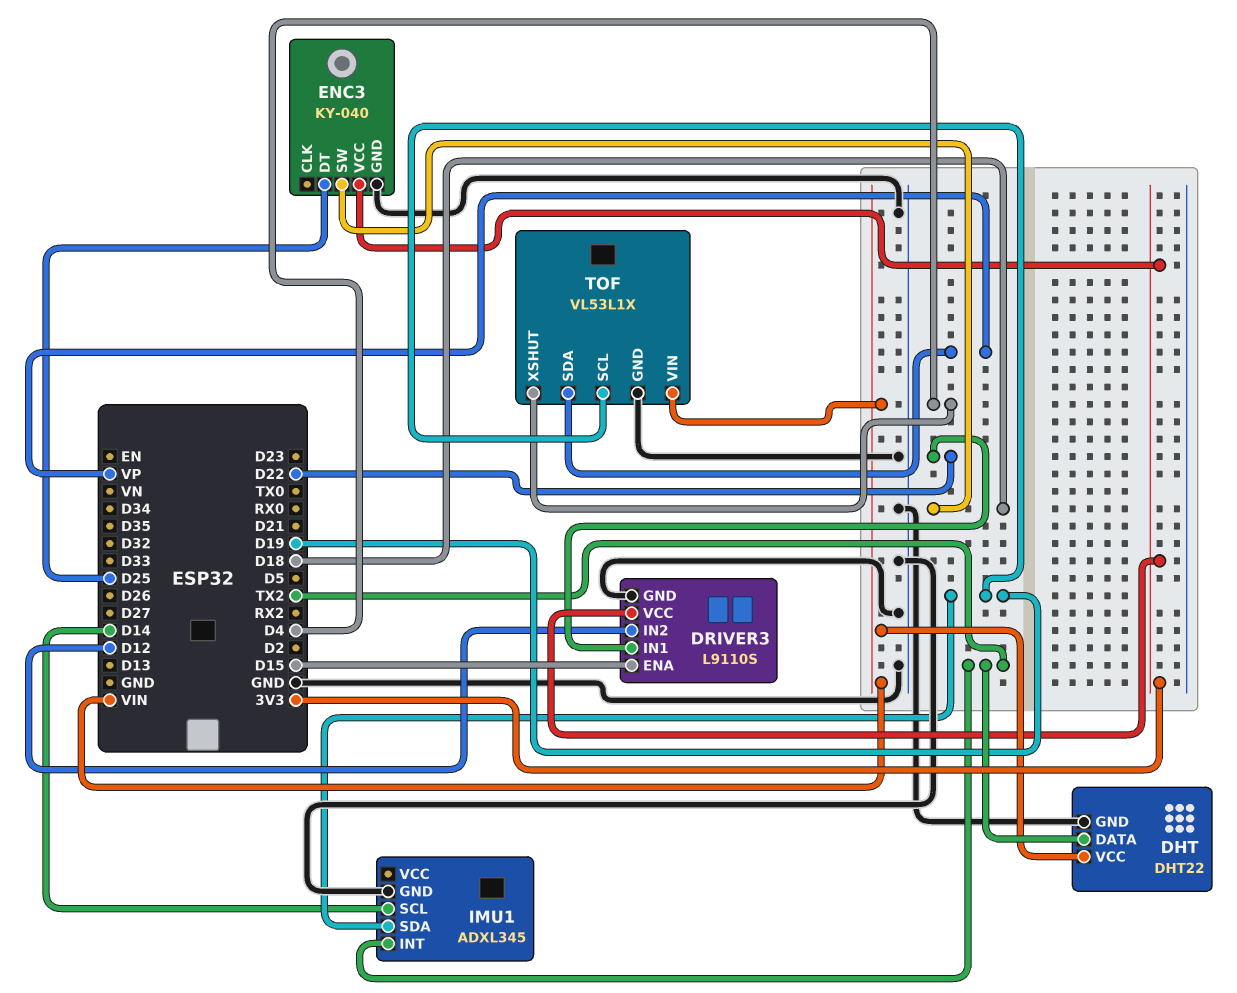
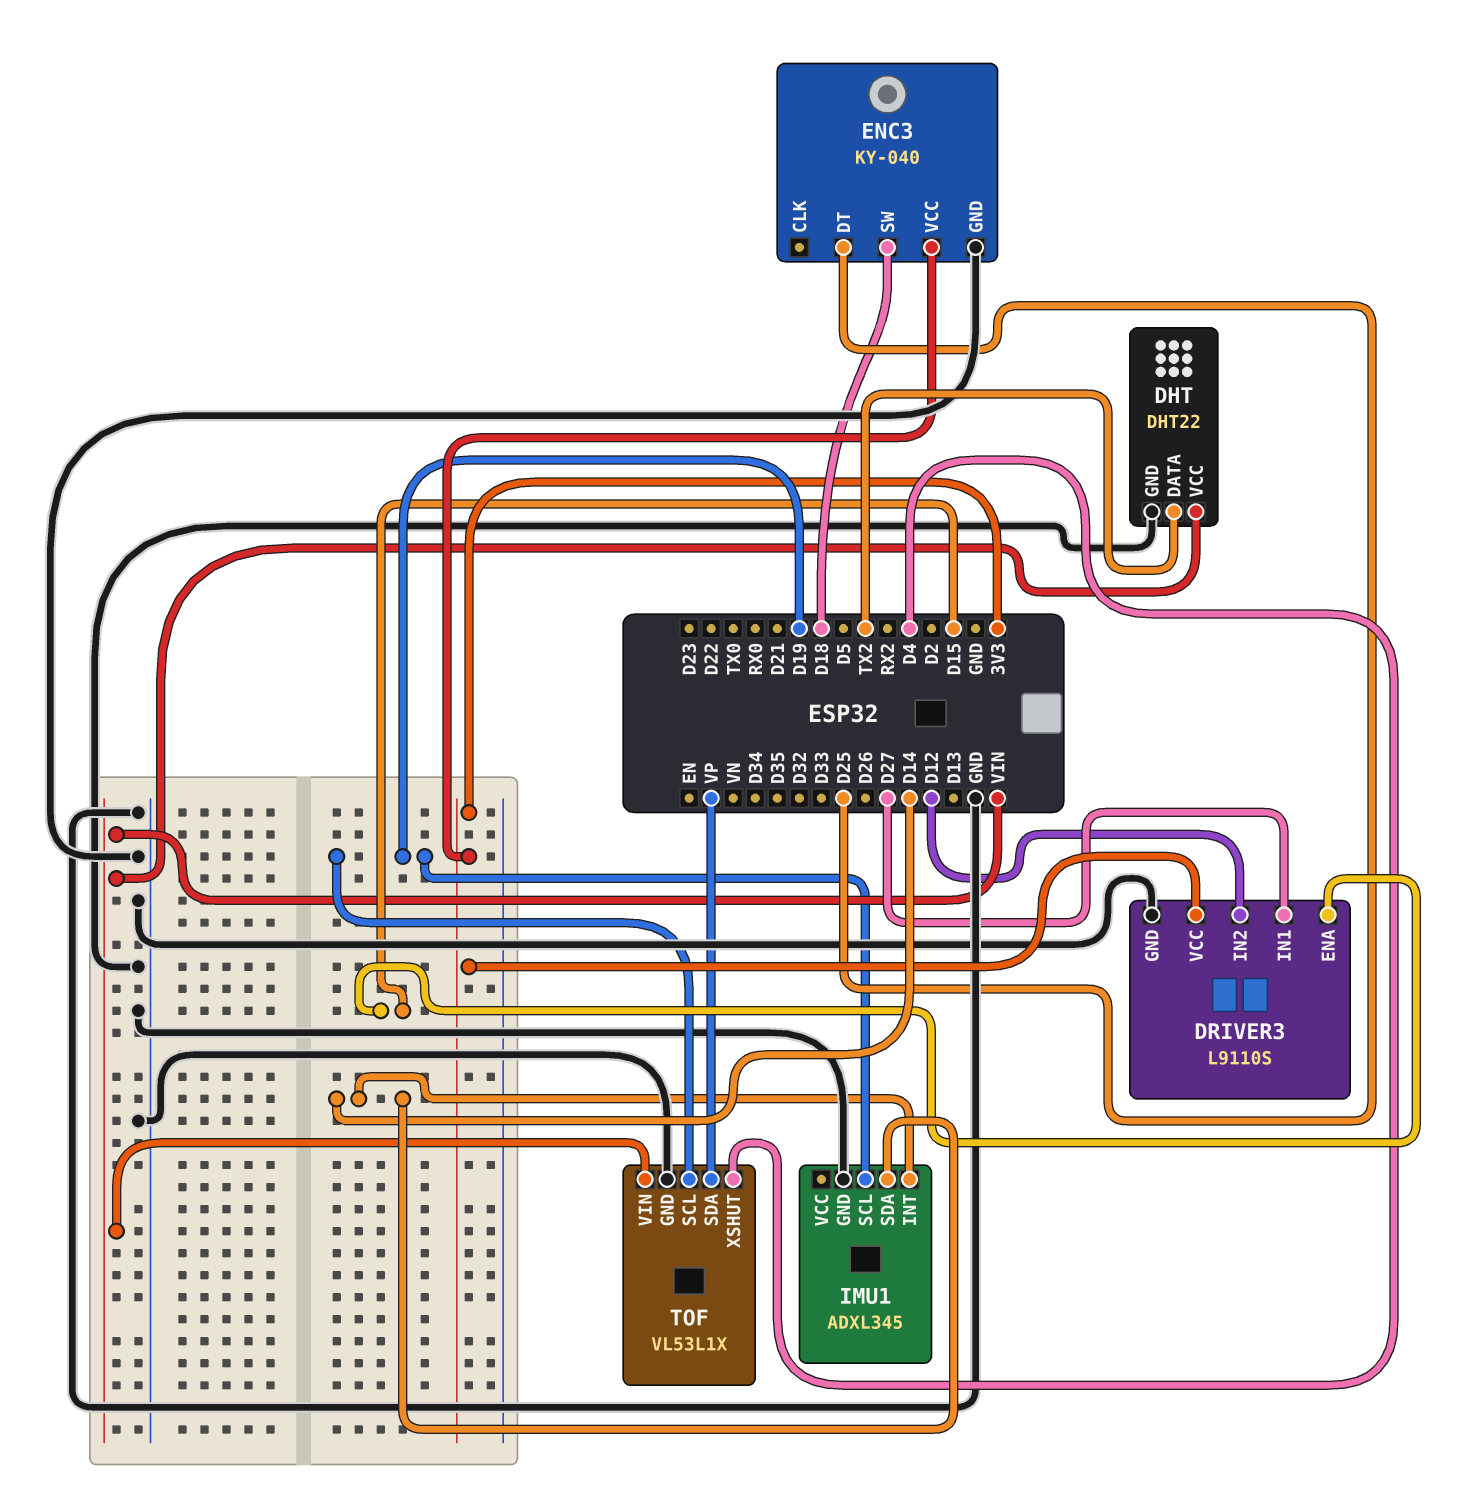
DRIVER3 pin IN1: D22 -> D27
IMU1 pin INT: TX2 -> D14
IMU1 pin SCL: D14 -> D19
IMU1 pin SDA: D19 -> D14

